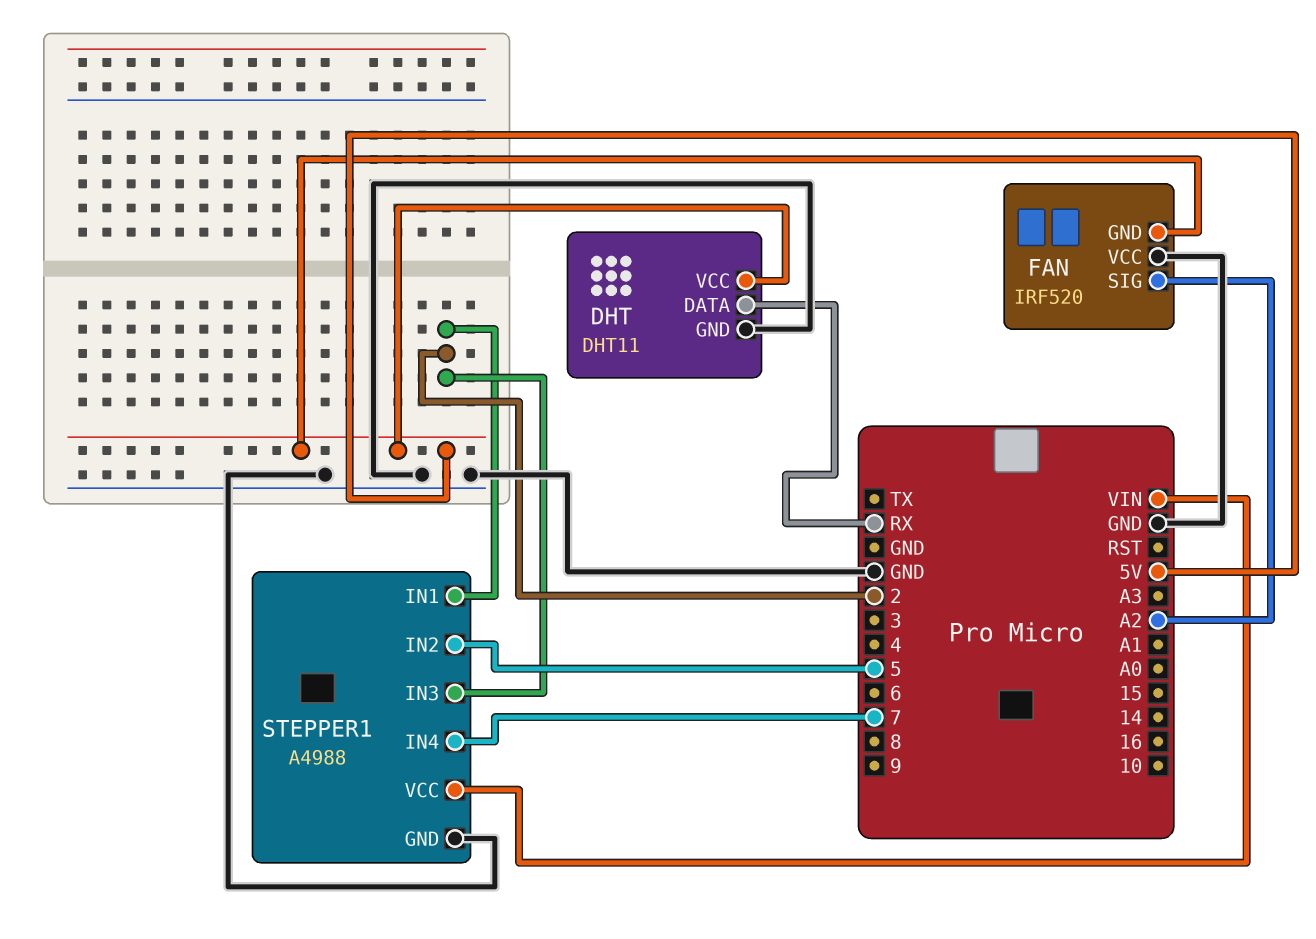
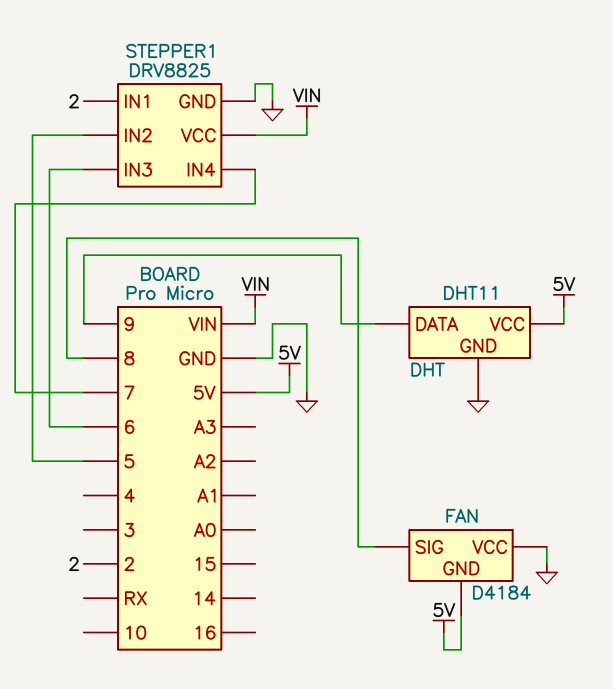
DHT pin DATA: RX -> 9
FAN: IRF520 -> D4184
FAN pin SIG: A2 -> 8
STEPPER1: A4988 -> DRV8825
STEPPER1 pin IN3: 2 -> 6

